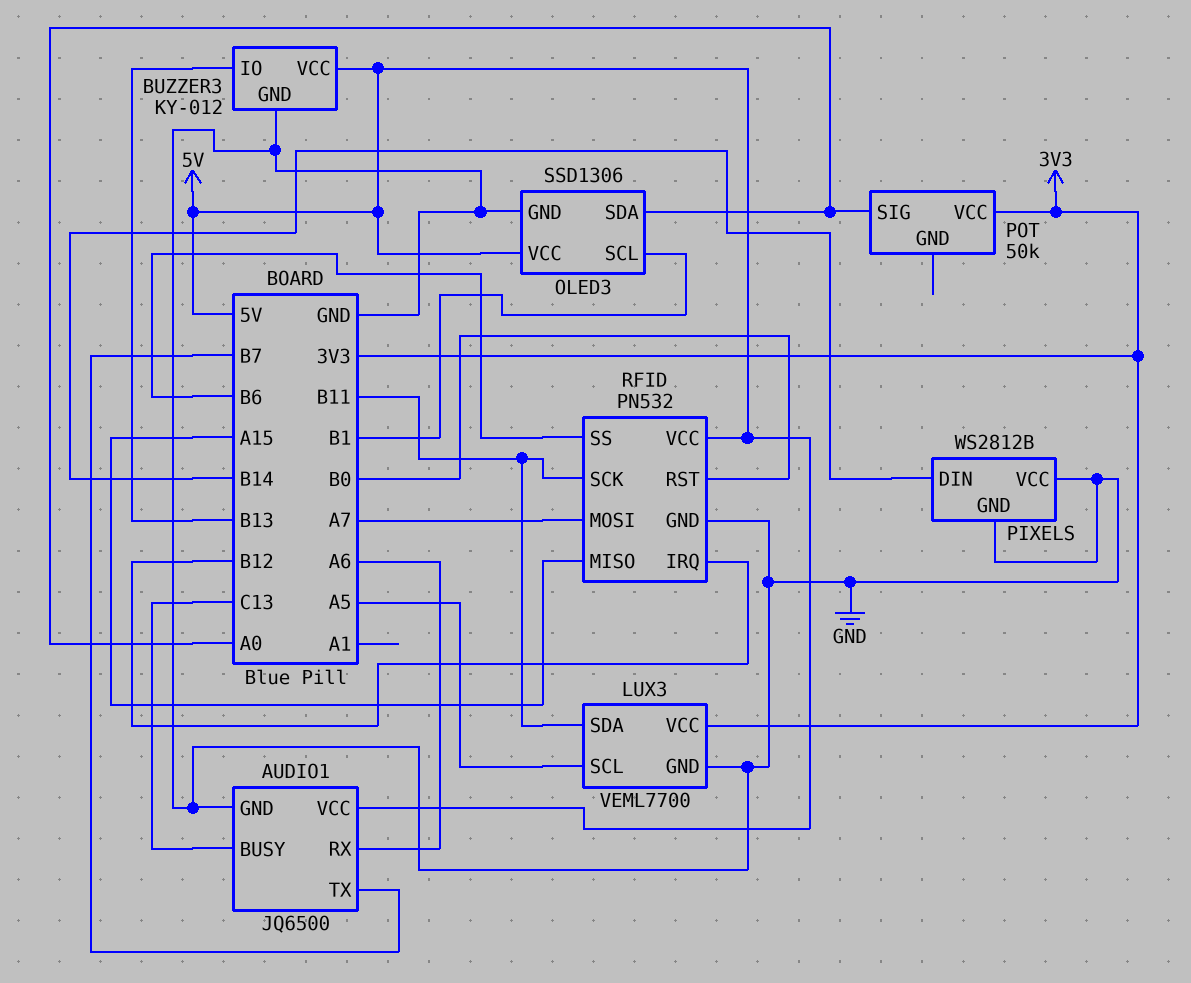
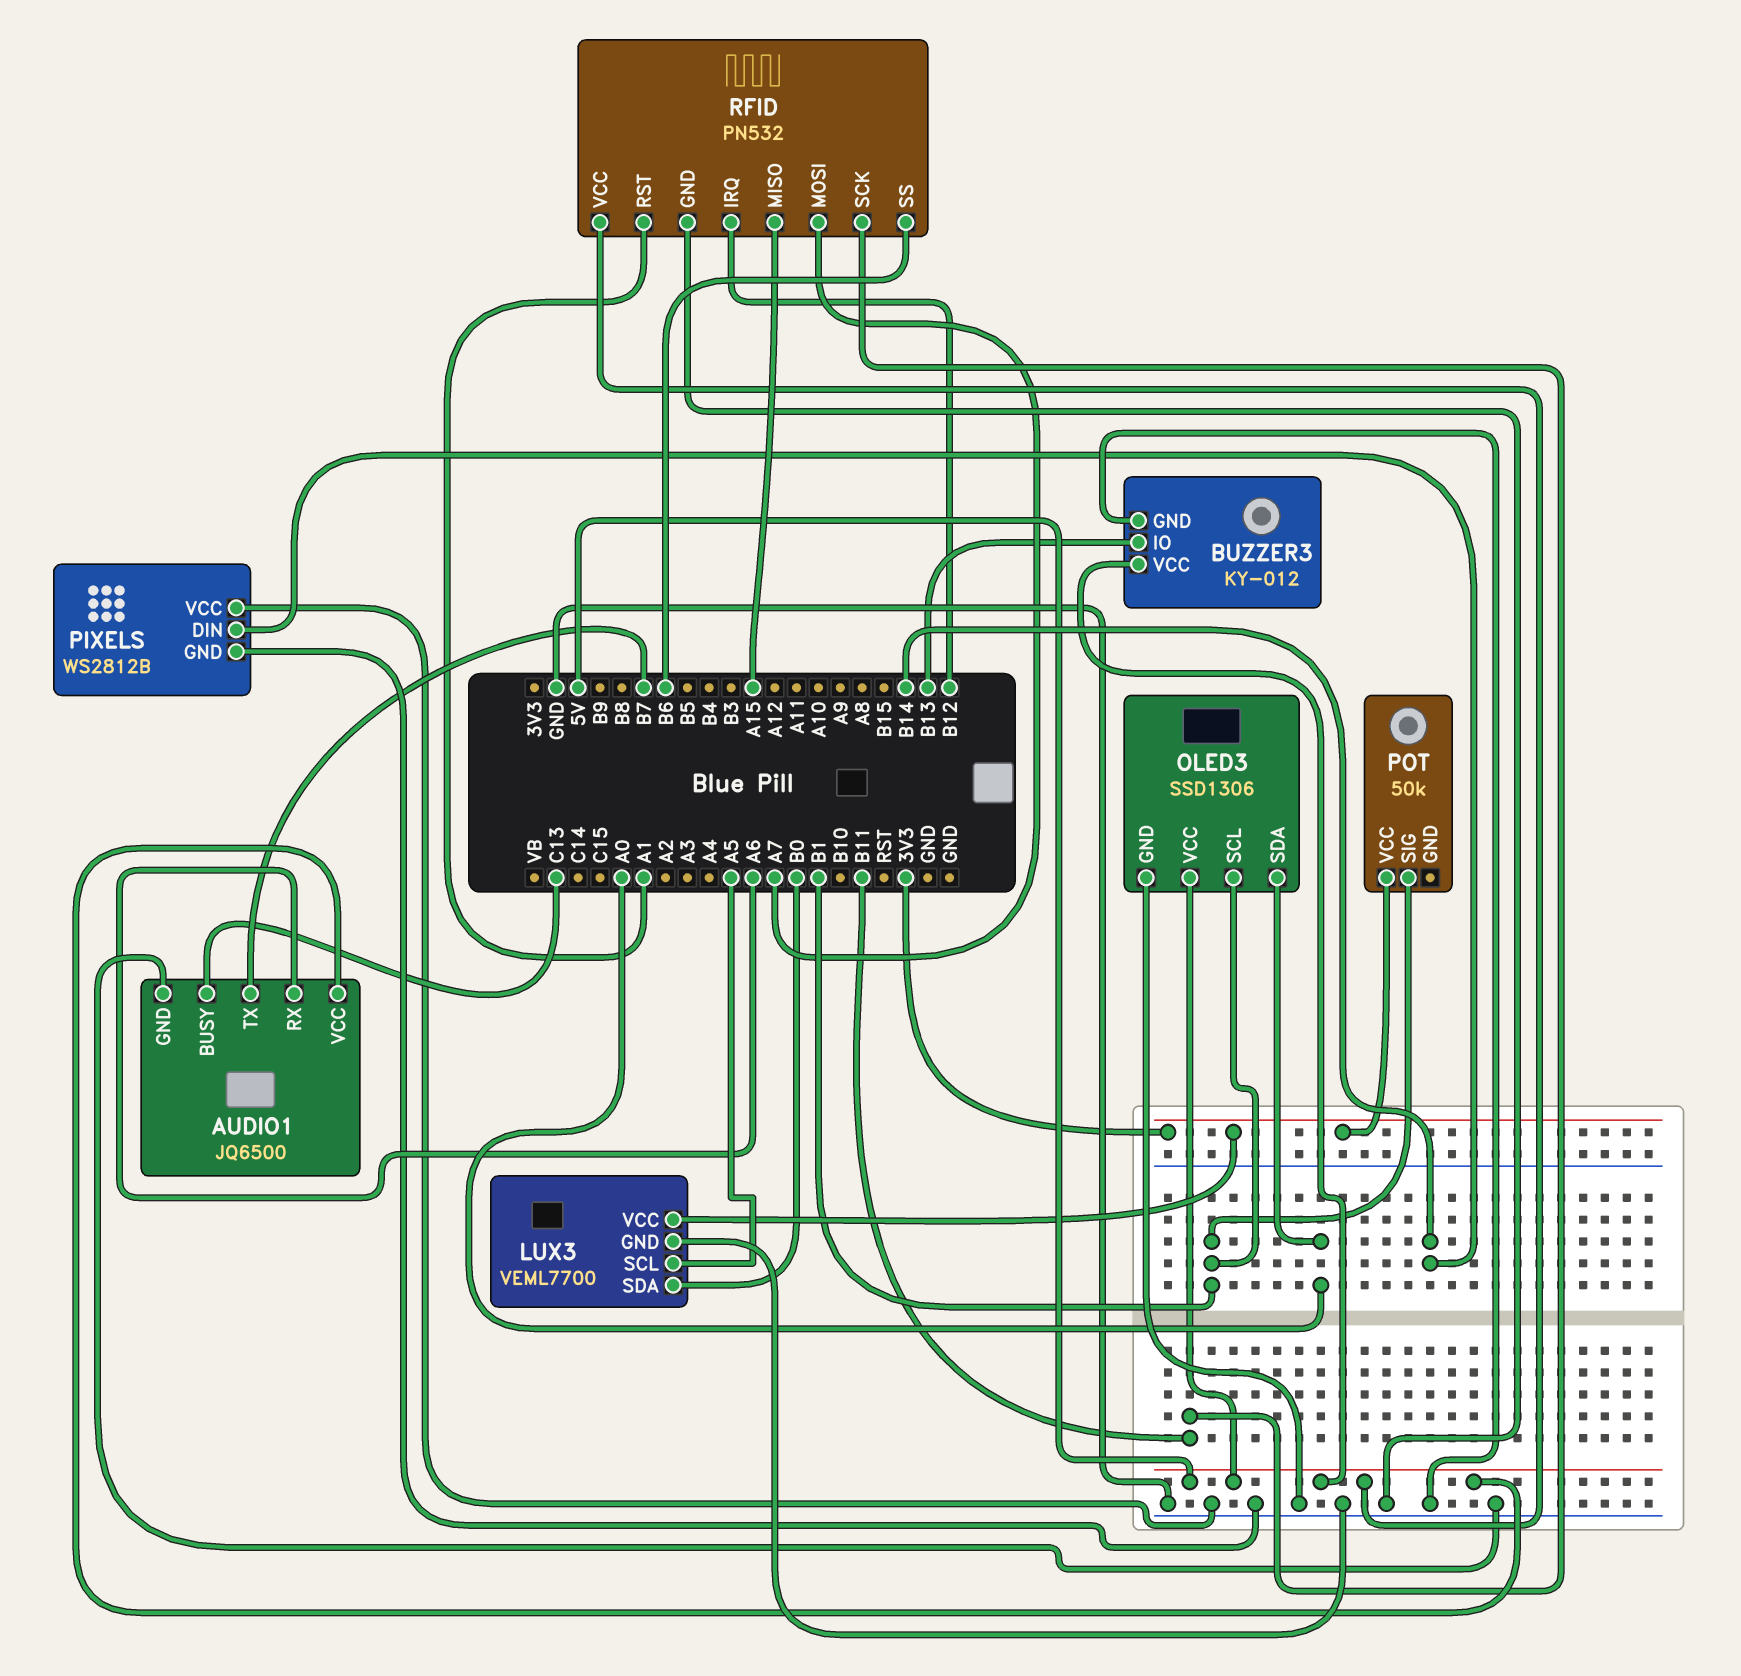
LUX3 pin SDA: B11 -> B0
POT pin SIG: A0 -> B1
RFID pin RST: B0 -> A1

